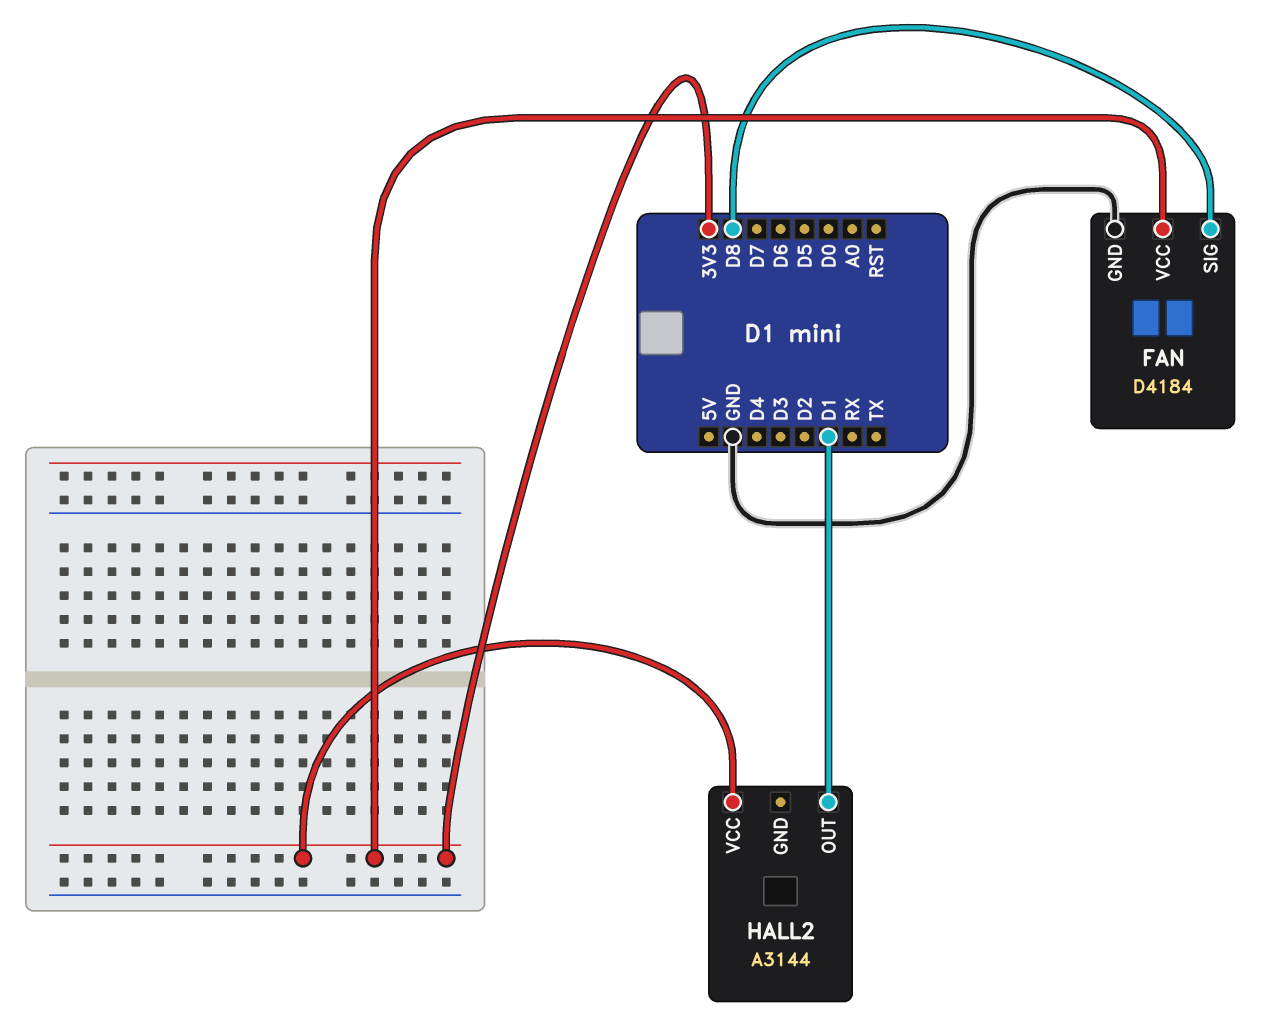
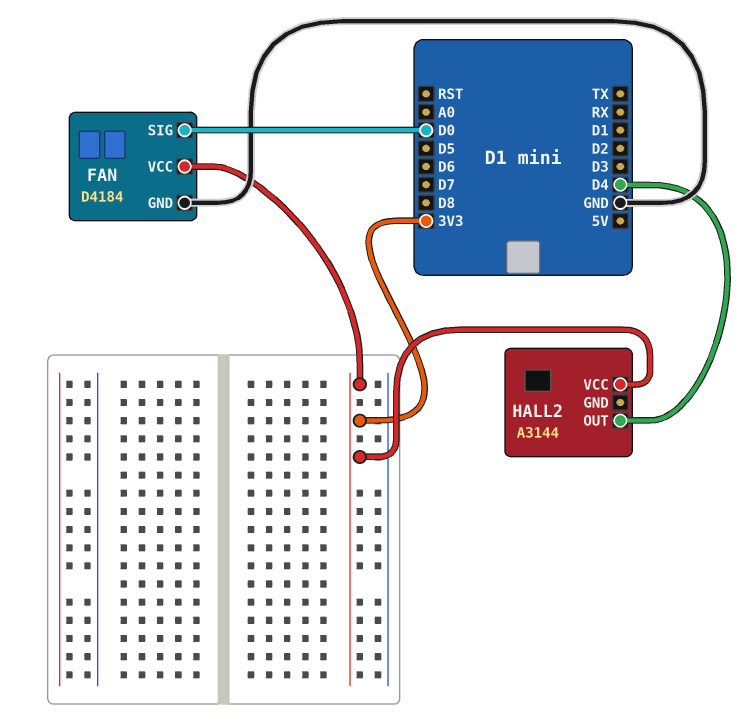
FAN pin SIG: D8 -> D0
HALL2 pin OUT: D1 -> D4

